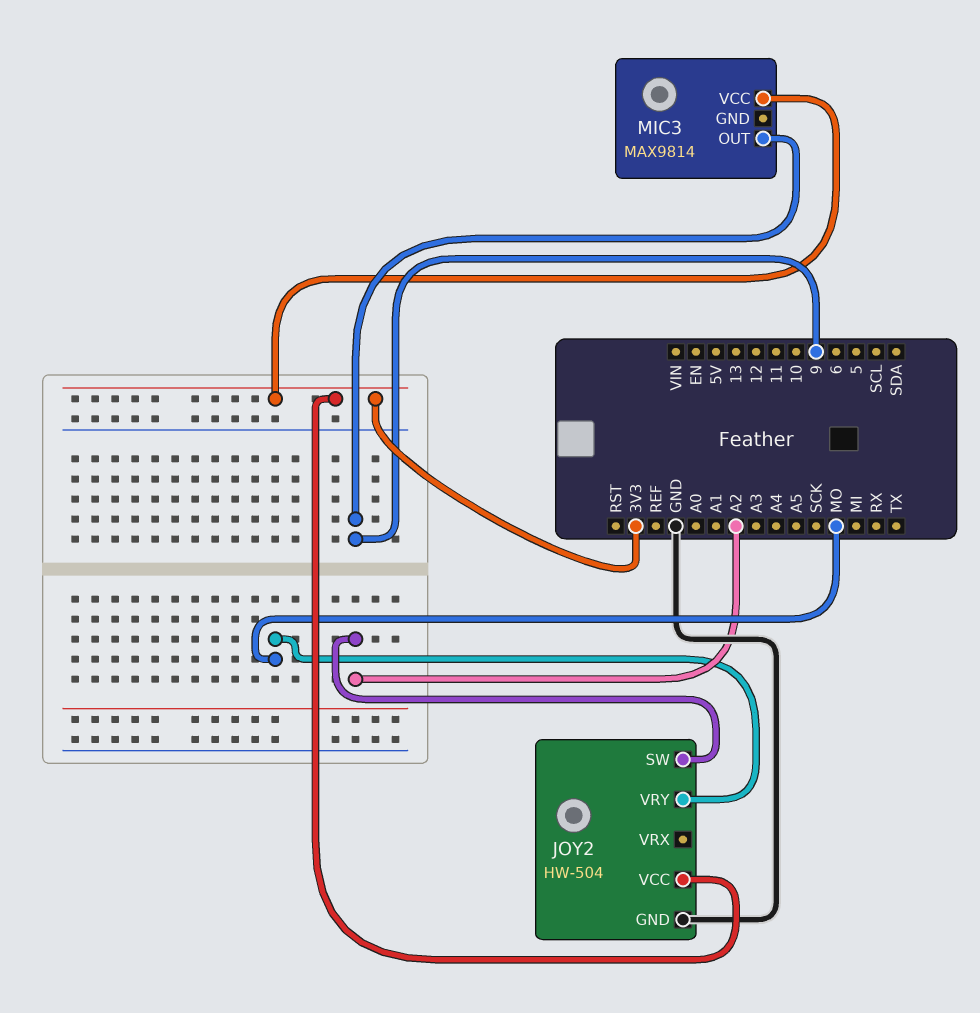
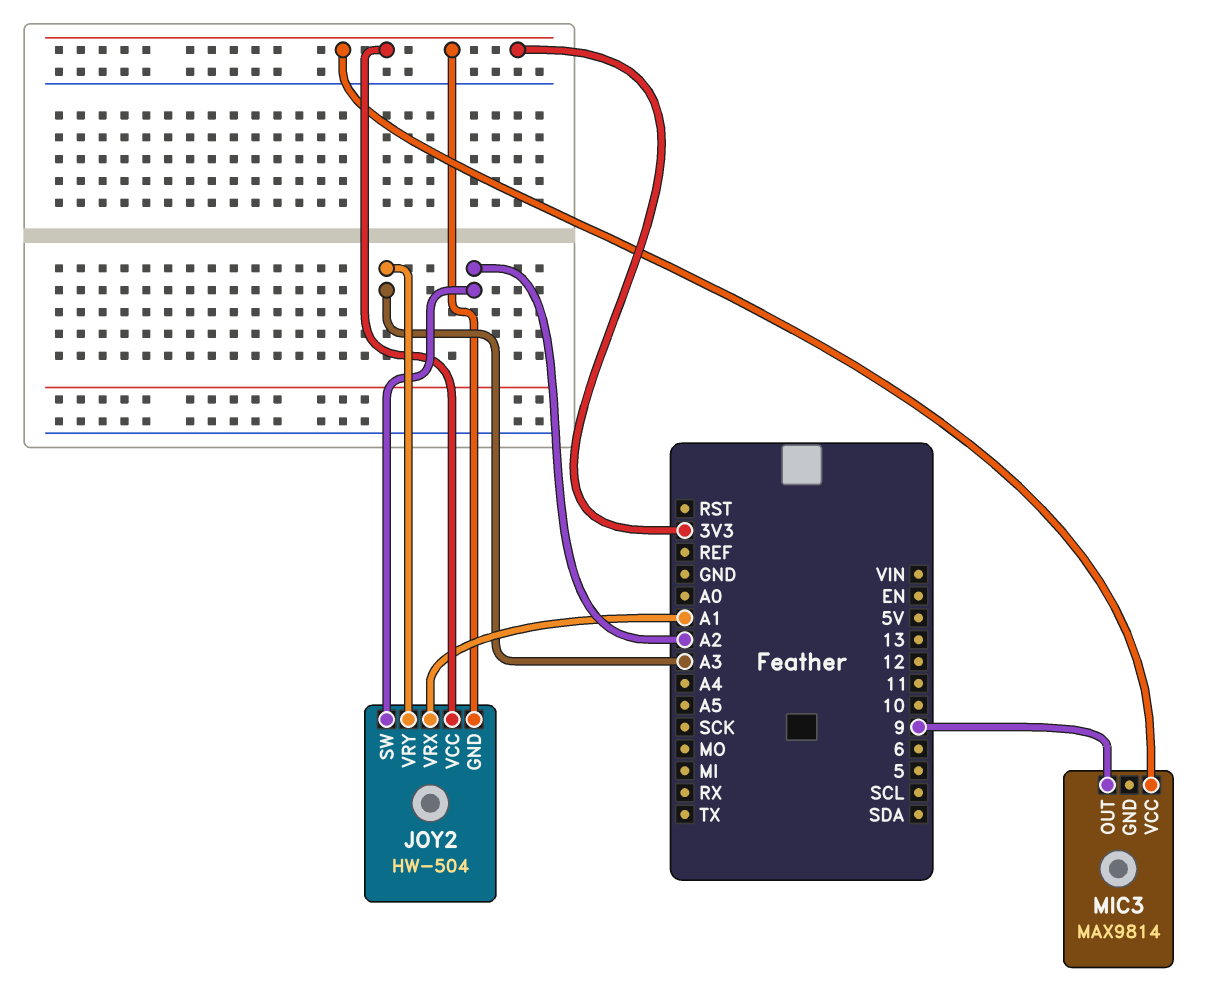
JOY2 pin GND: GND -> 3V3
JOY2 pin VRX: none -> A1
JOY2 pin VRY: MO -> A3

